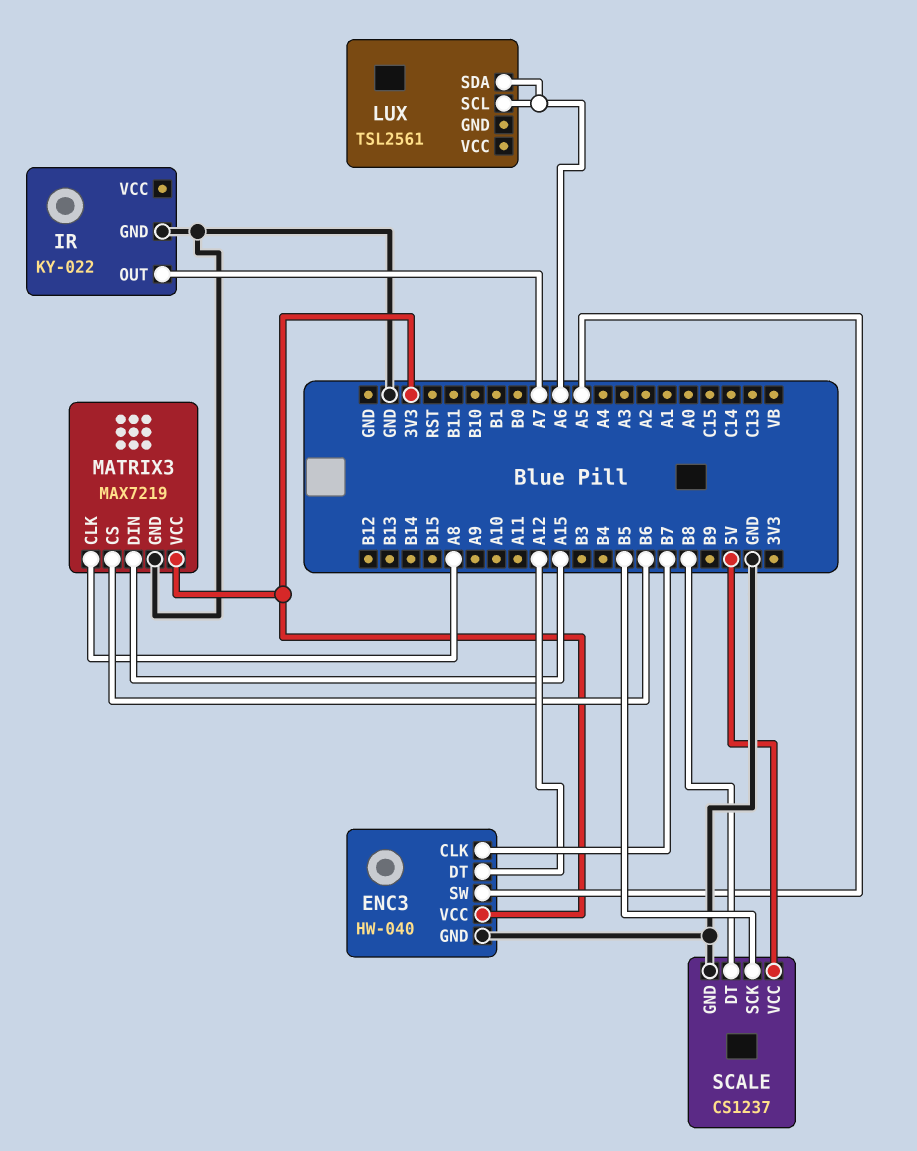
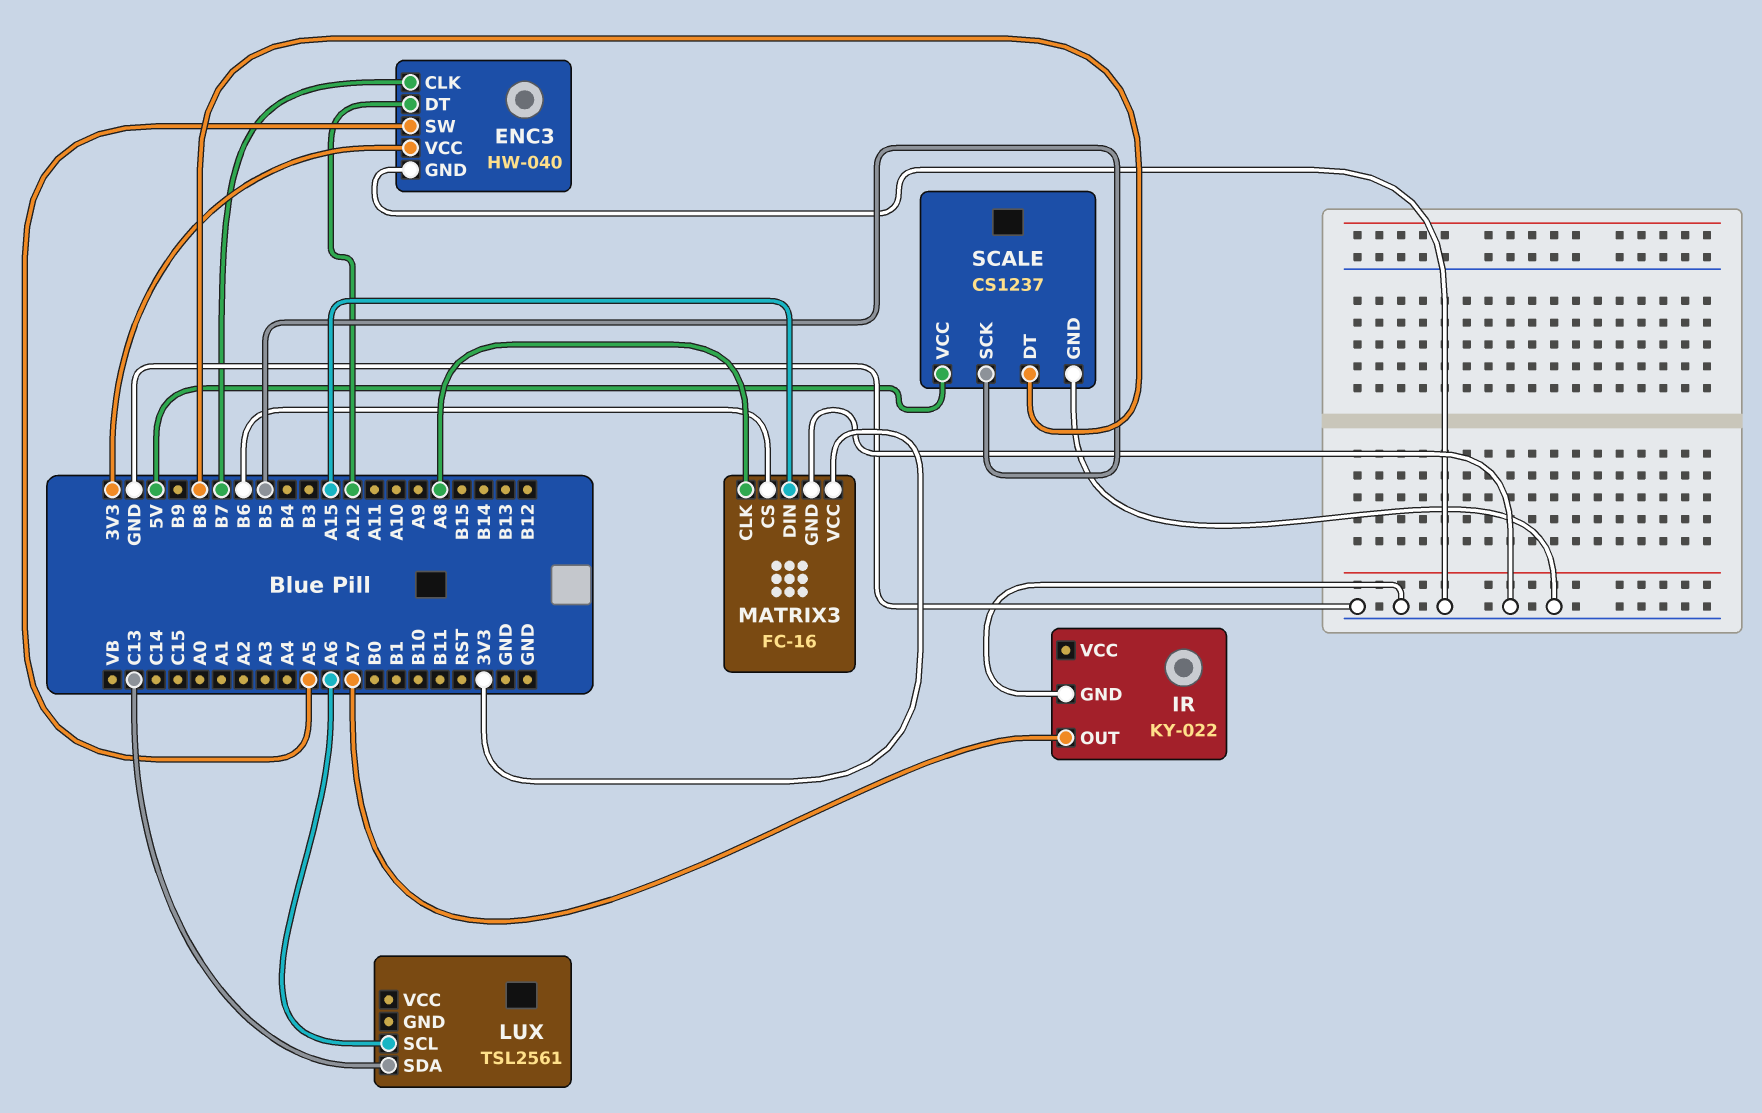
LUX pin SDA: A6 -> C13
MATRIX3: MAX7219 -> FC-16

